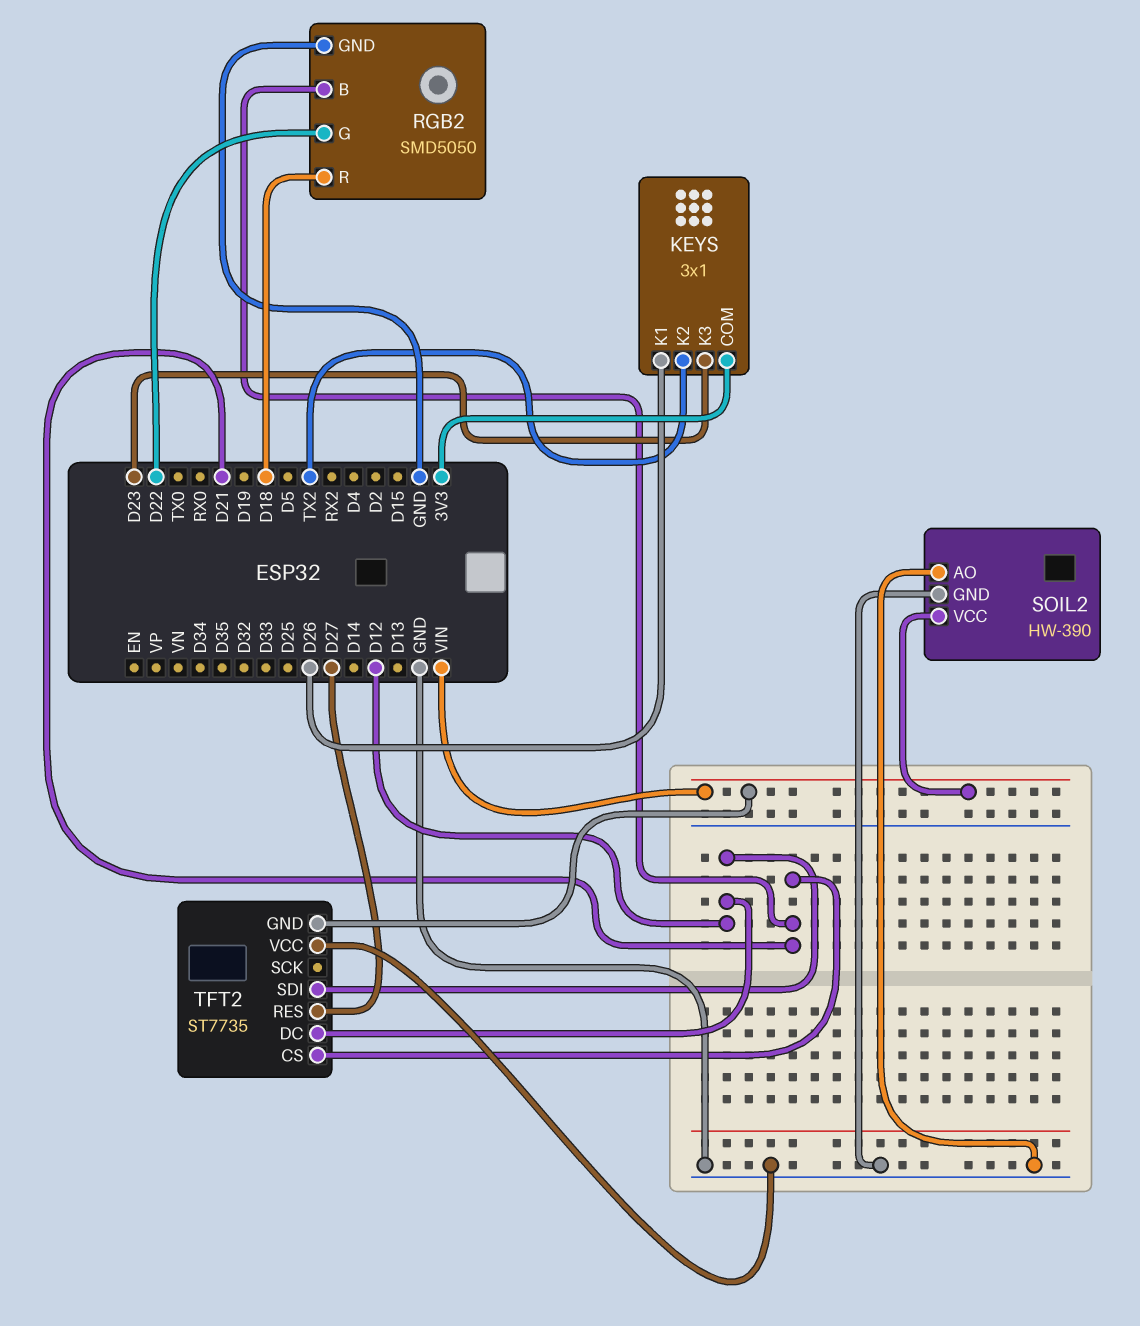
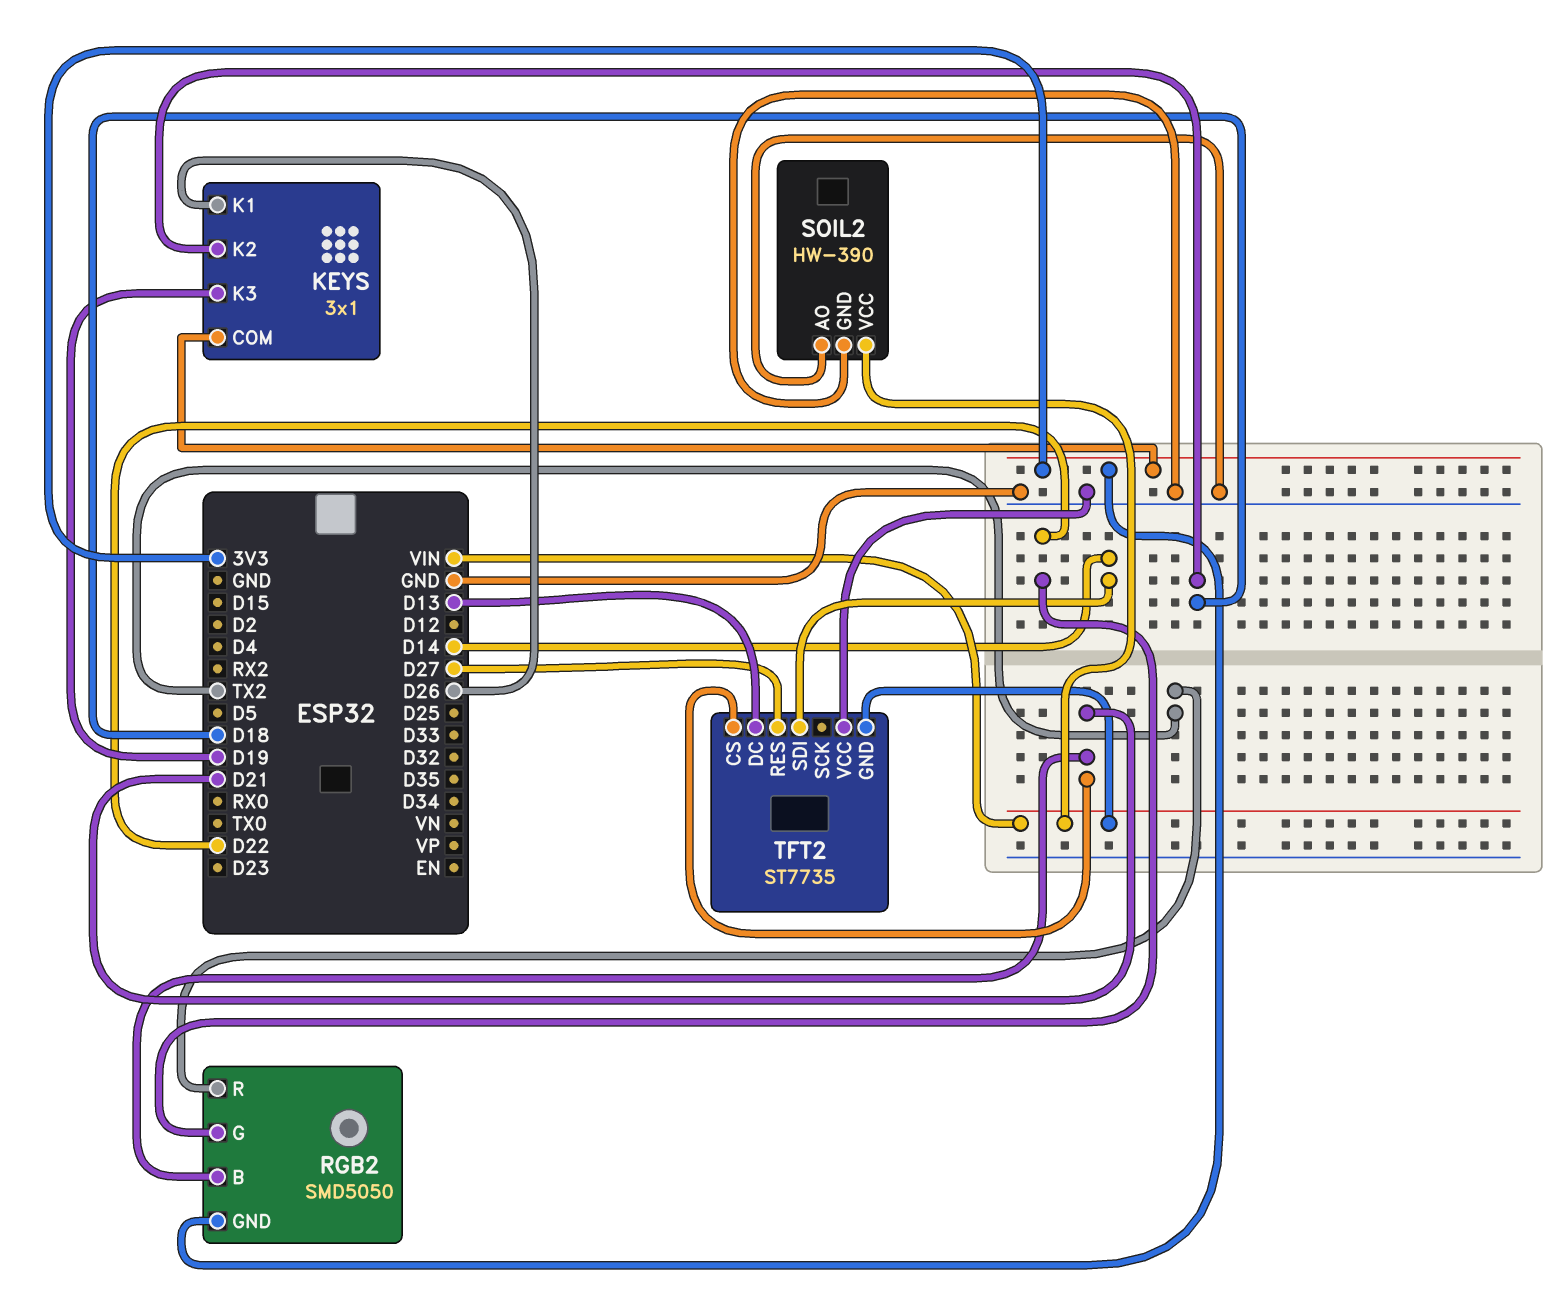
KEYS pin K2: TX2 -> D18
KEYS pin K3: D23 -> D19
RGB2 pin GND: GND -> 3V3
RGB2 pin R: D18 -> TX2
TFT2 pin DC: D12 -> D13
TFT2 pin SDI: D12 -> D14

